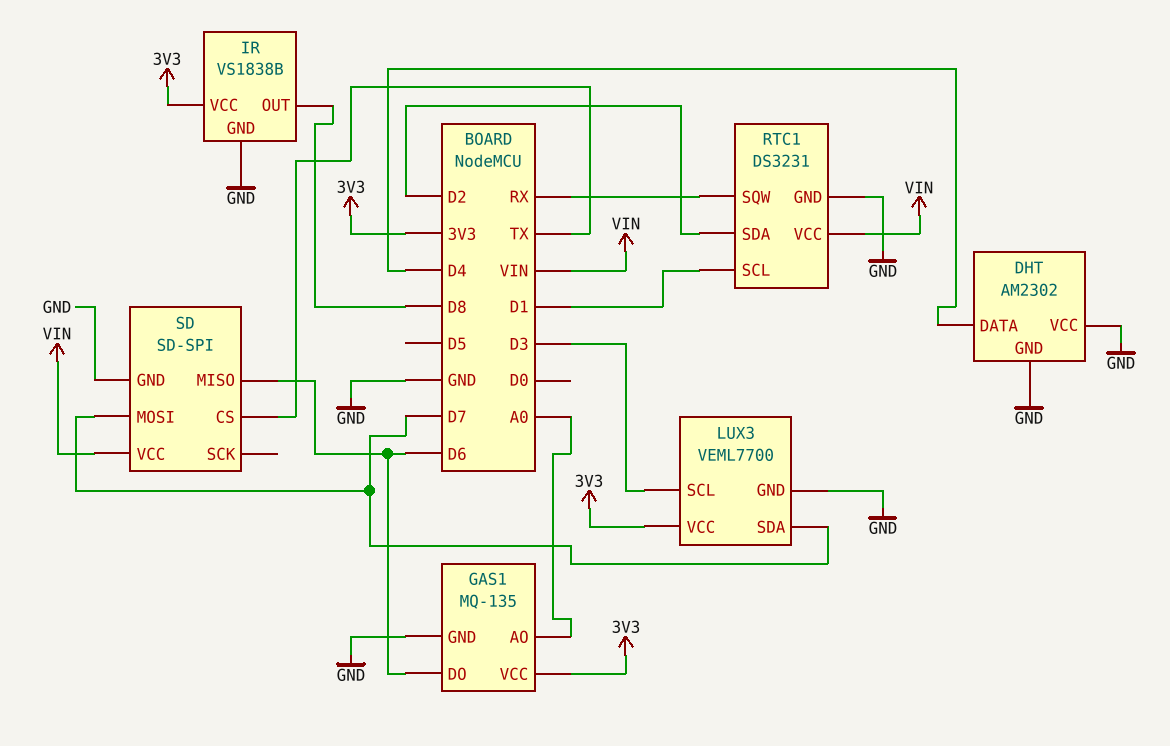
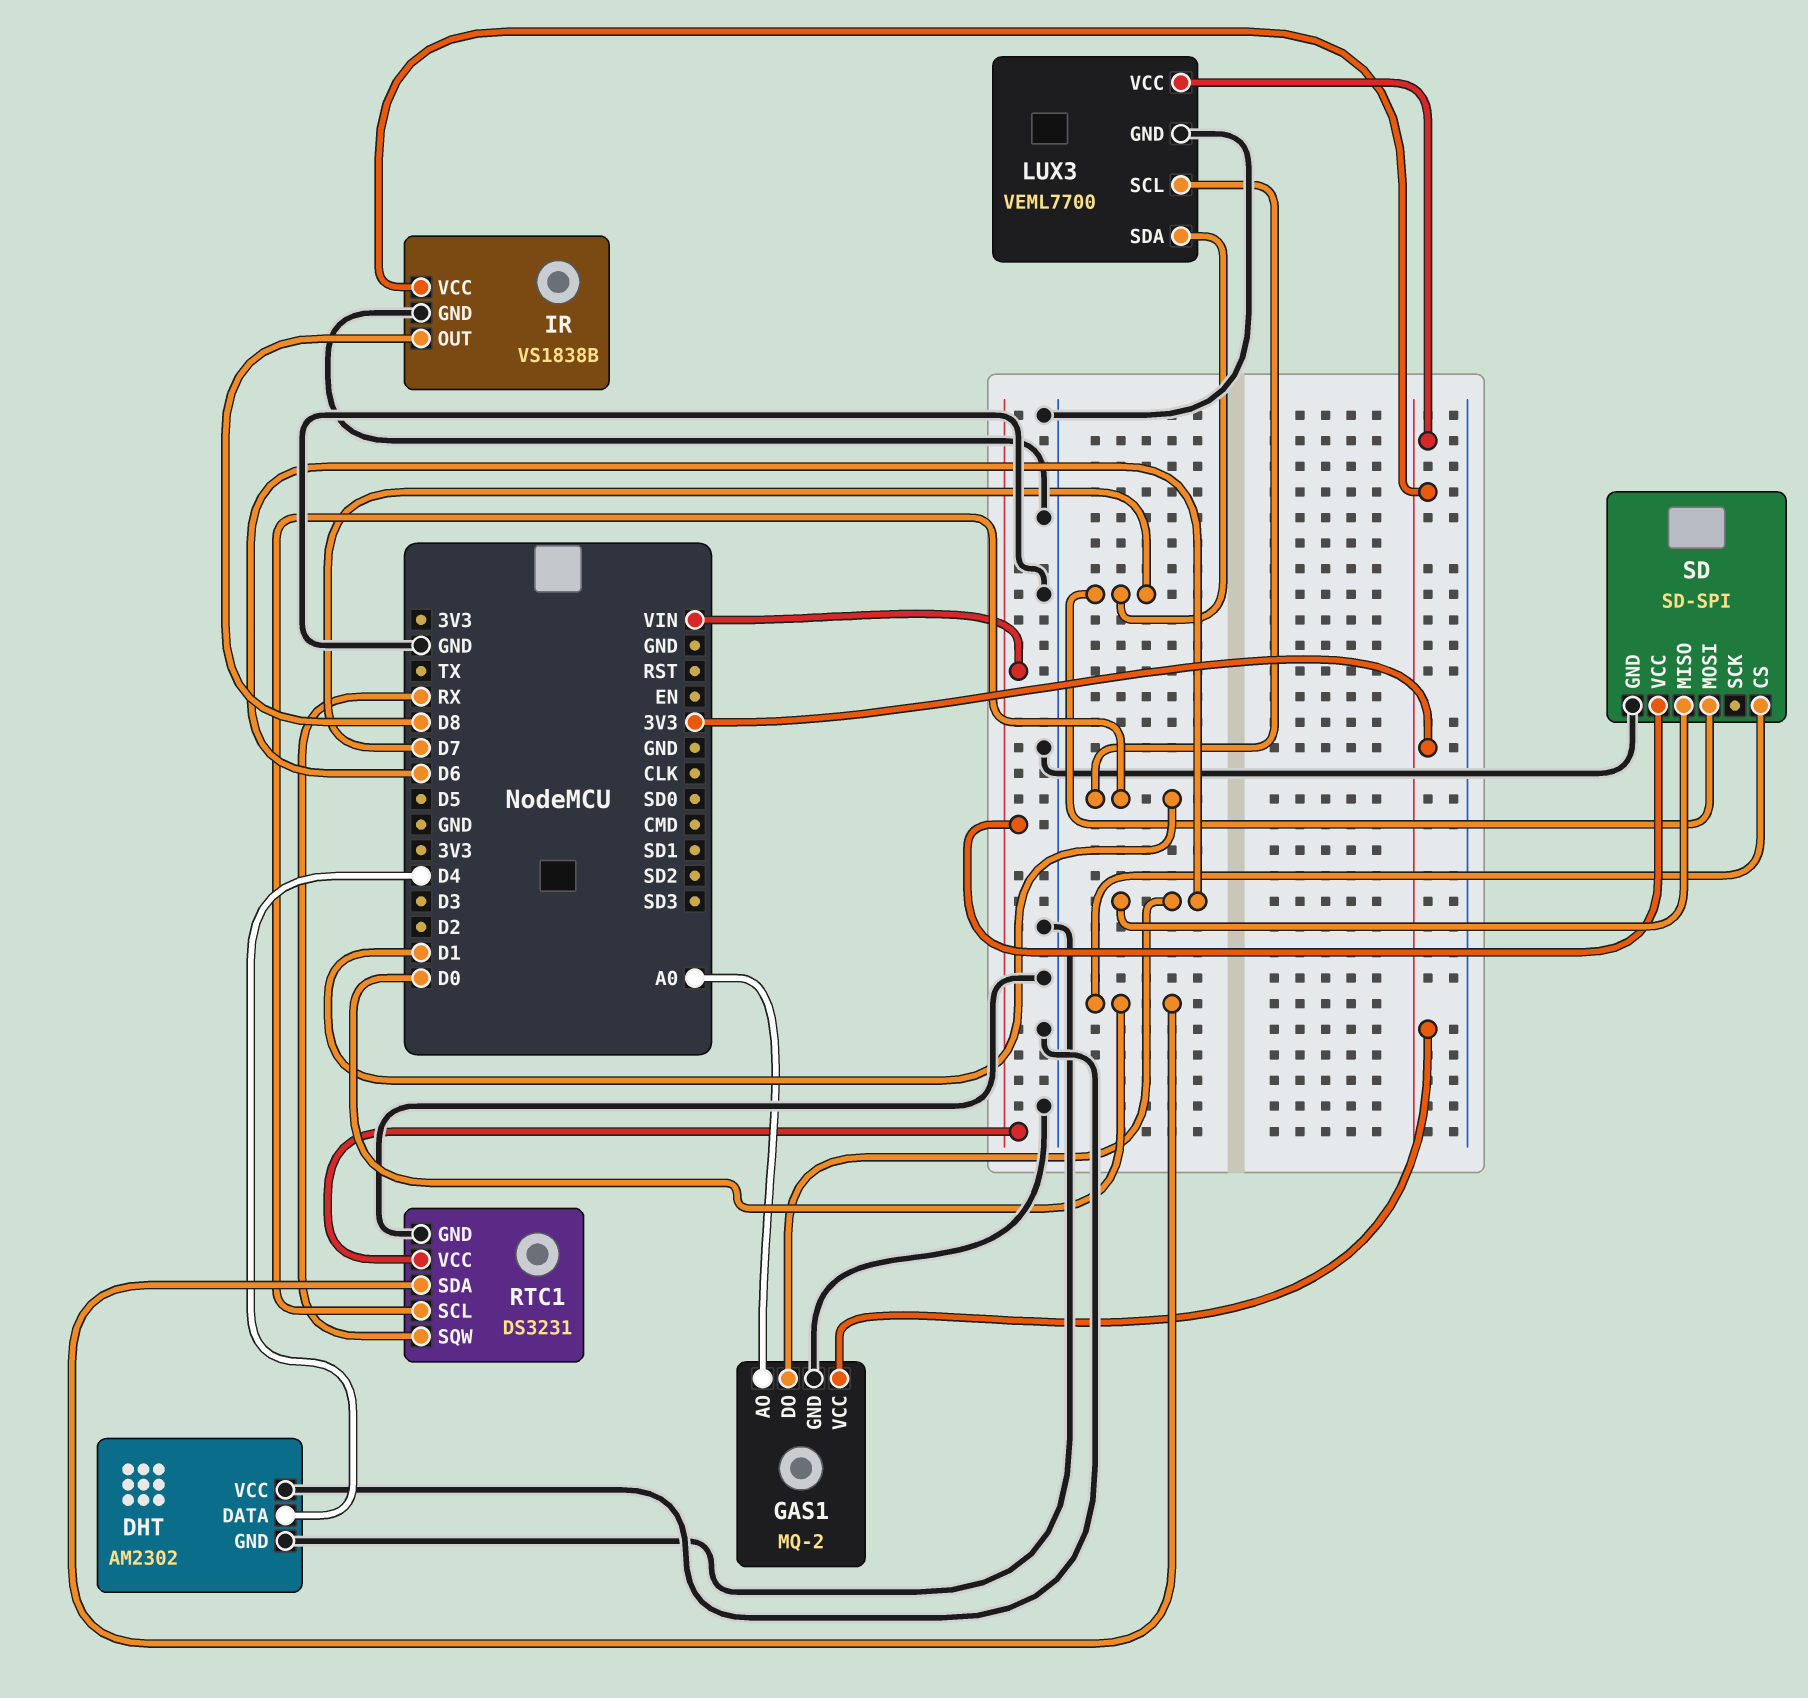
GAS1: MQ-135 -> MQ-2
LUX3 pin SCL: D3 -> D1
RTC1 pin SDA: D2 -> D0
SD pin CS: TX -> D0

